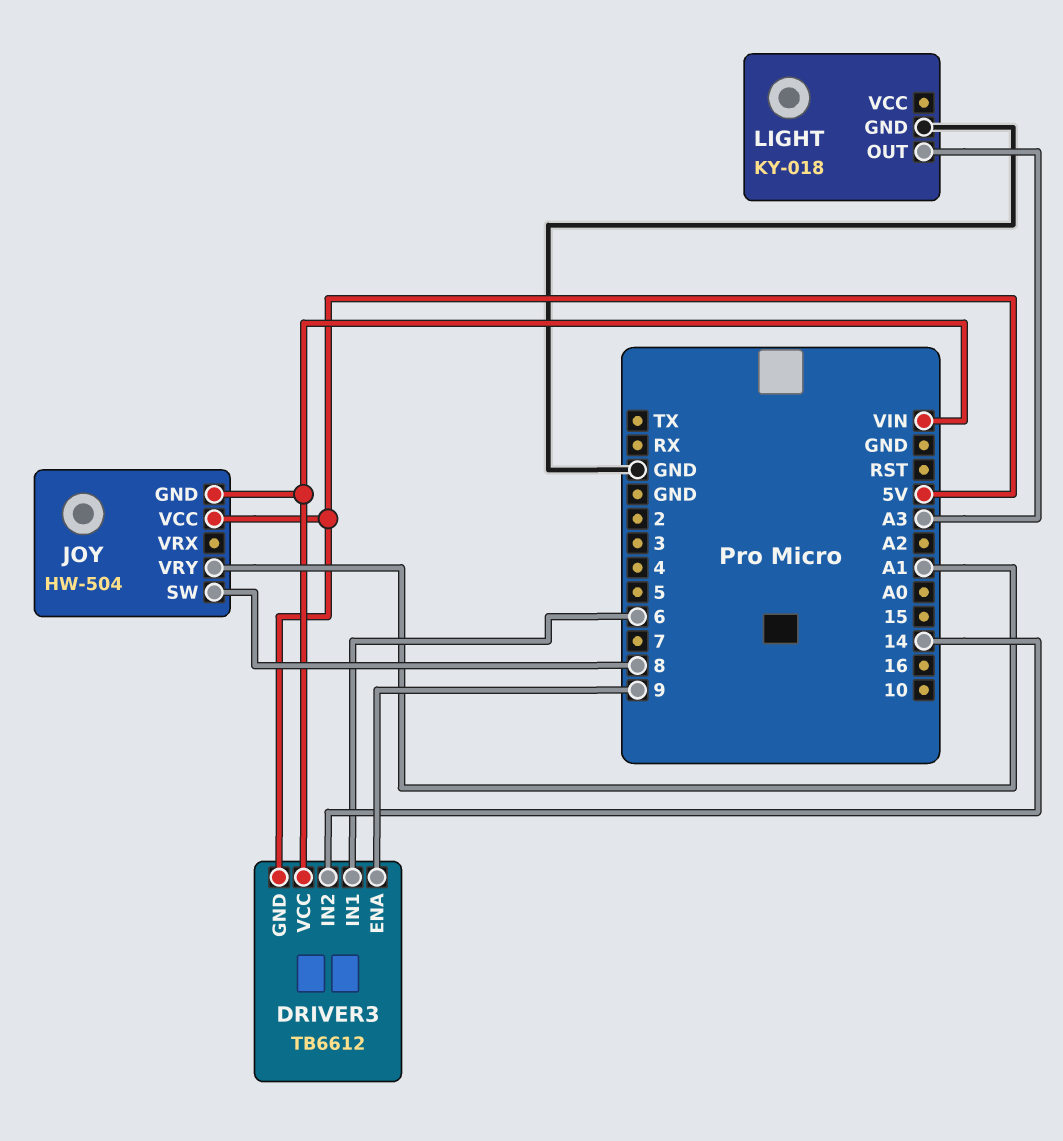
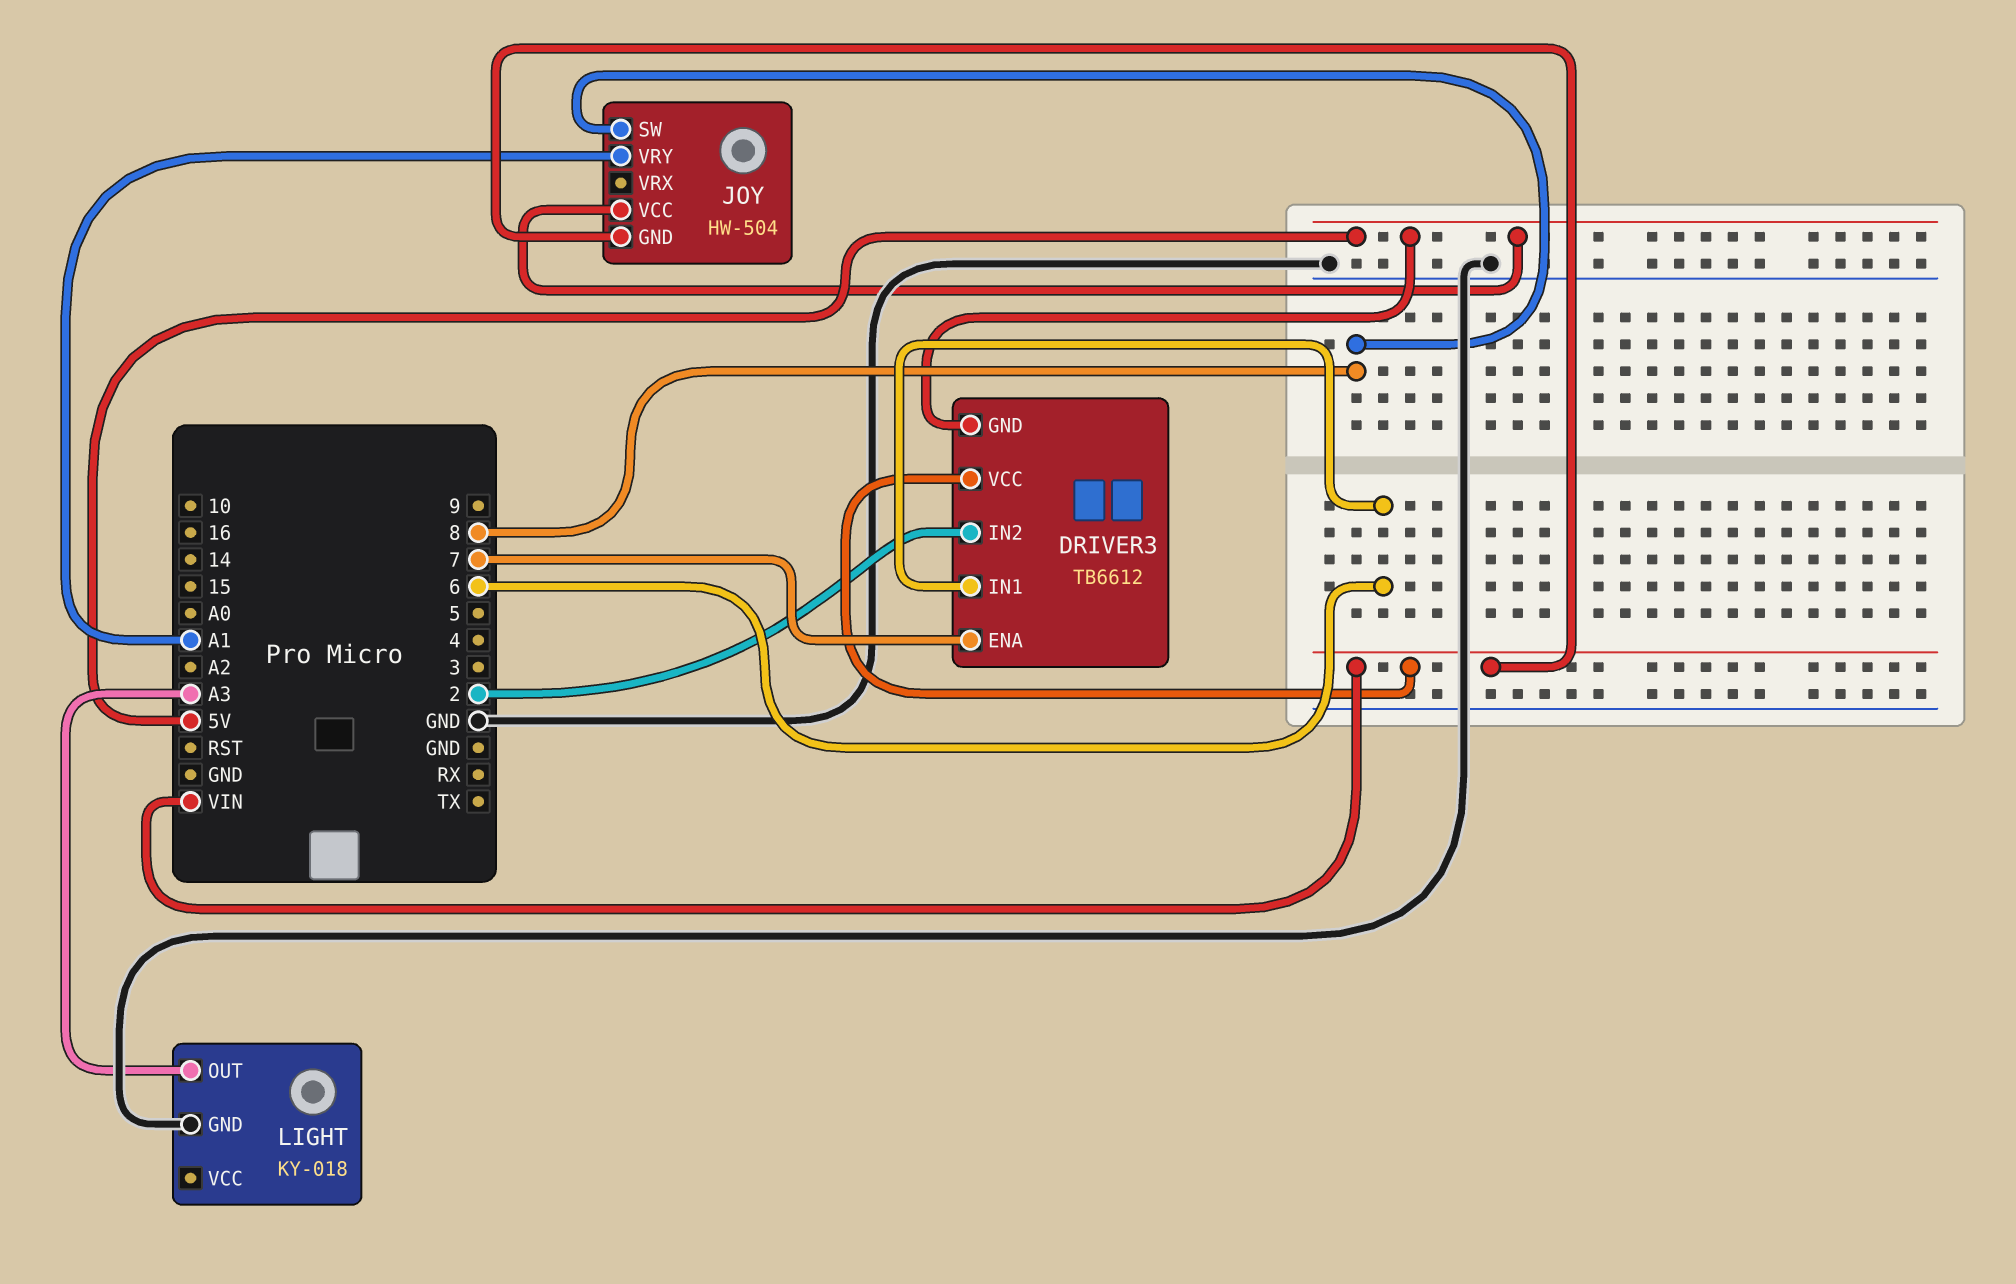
DRIVER3 pin ENA: 9 -> 7
DRIVER3 pin IN2: 14 -> 2

